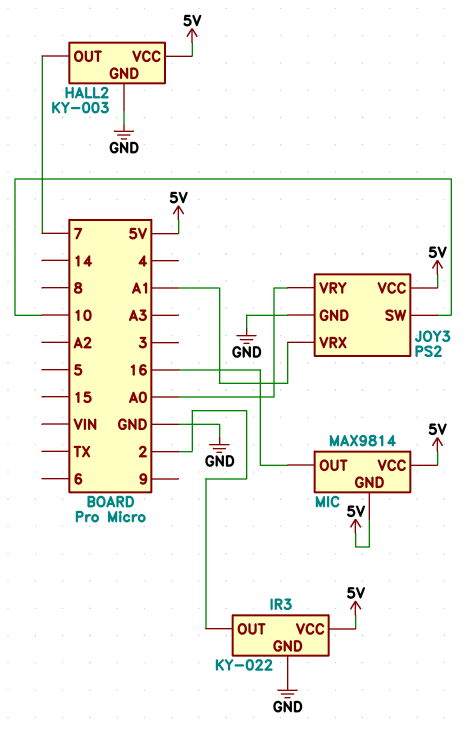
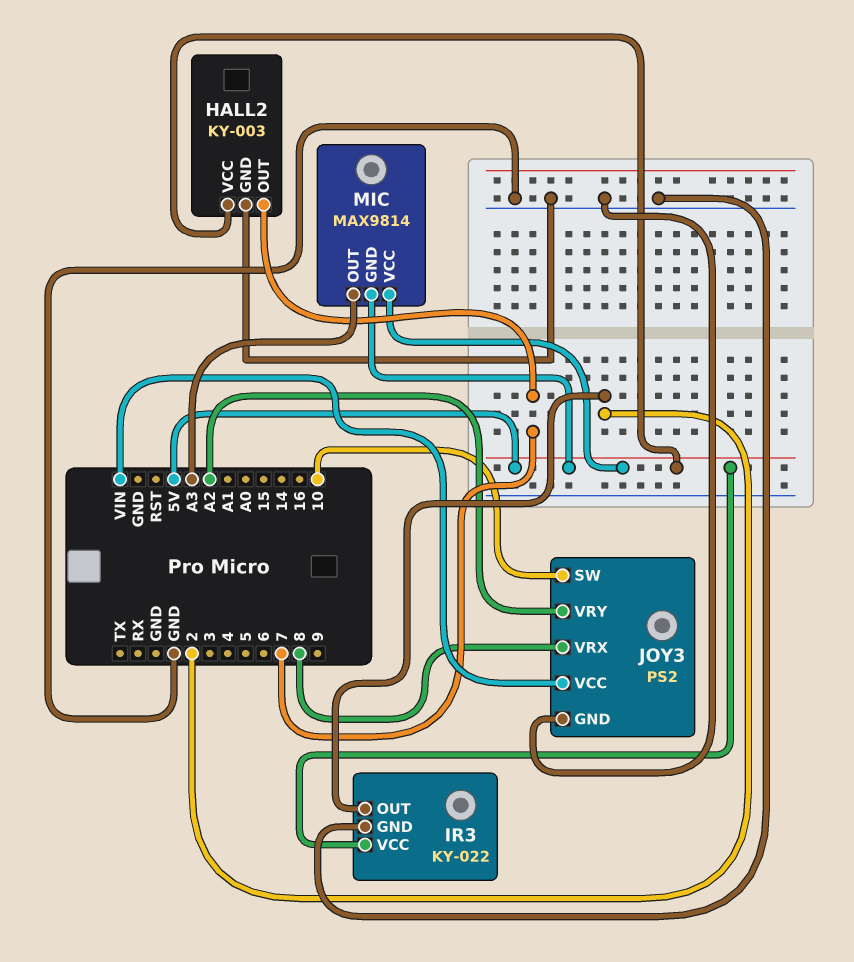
JOY3 pin VCC: 5V -> VIN
JOY3 pin VRX: A1 -> 8
JOY3 pin VRY: A0 -> A2
MIC pin OUT: 16 -> A3

